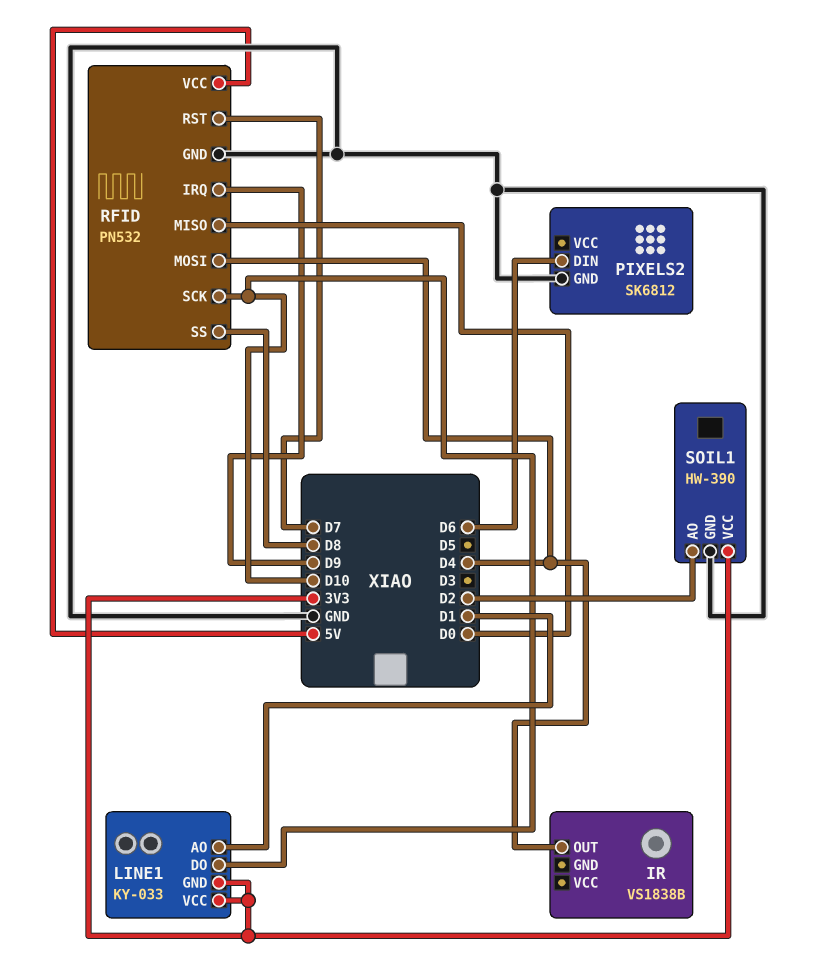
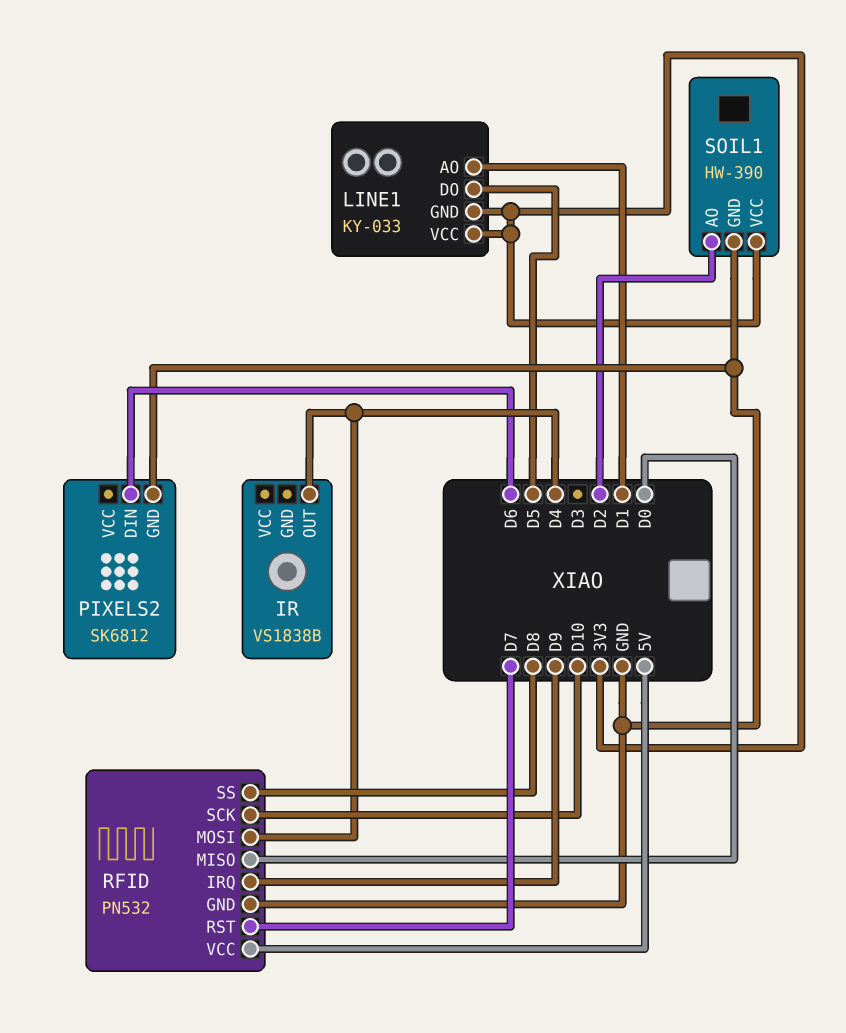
LINE1 pin DO: D10 -> D5

